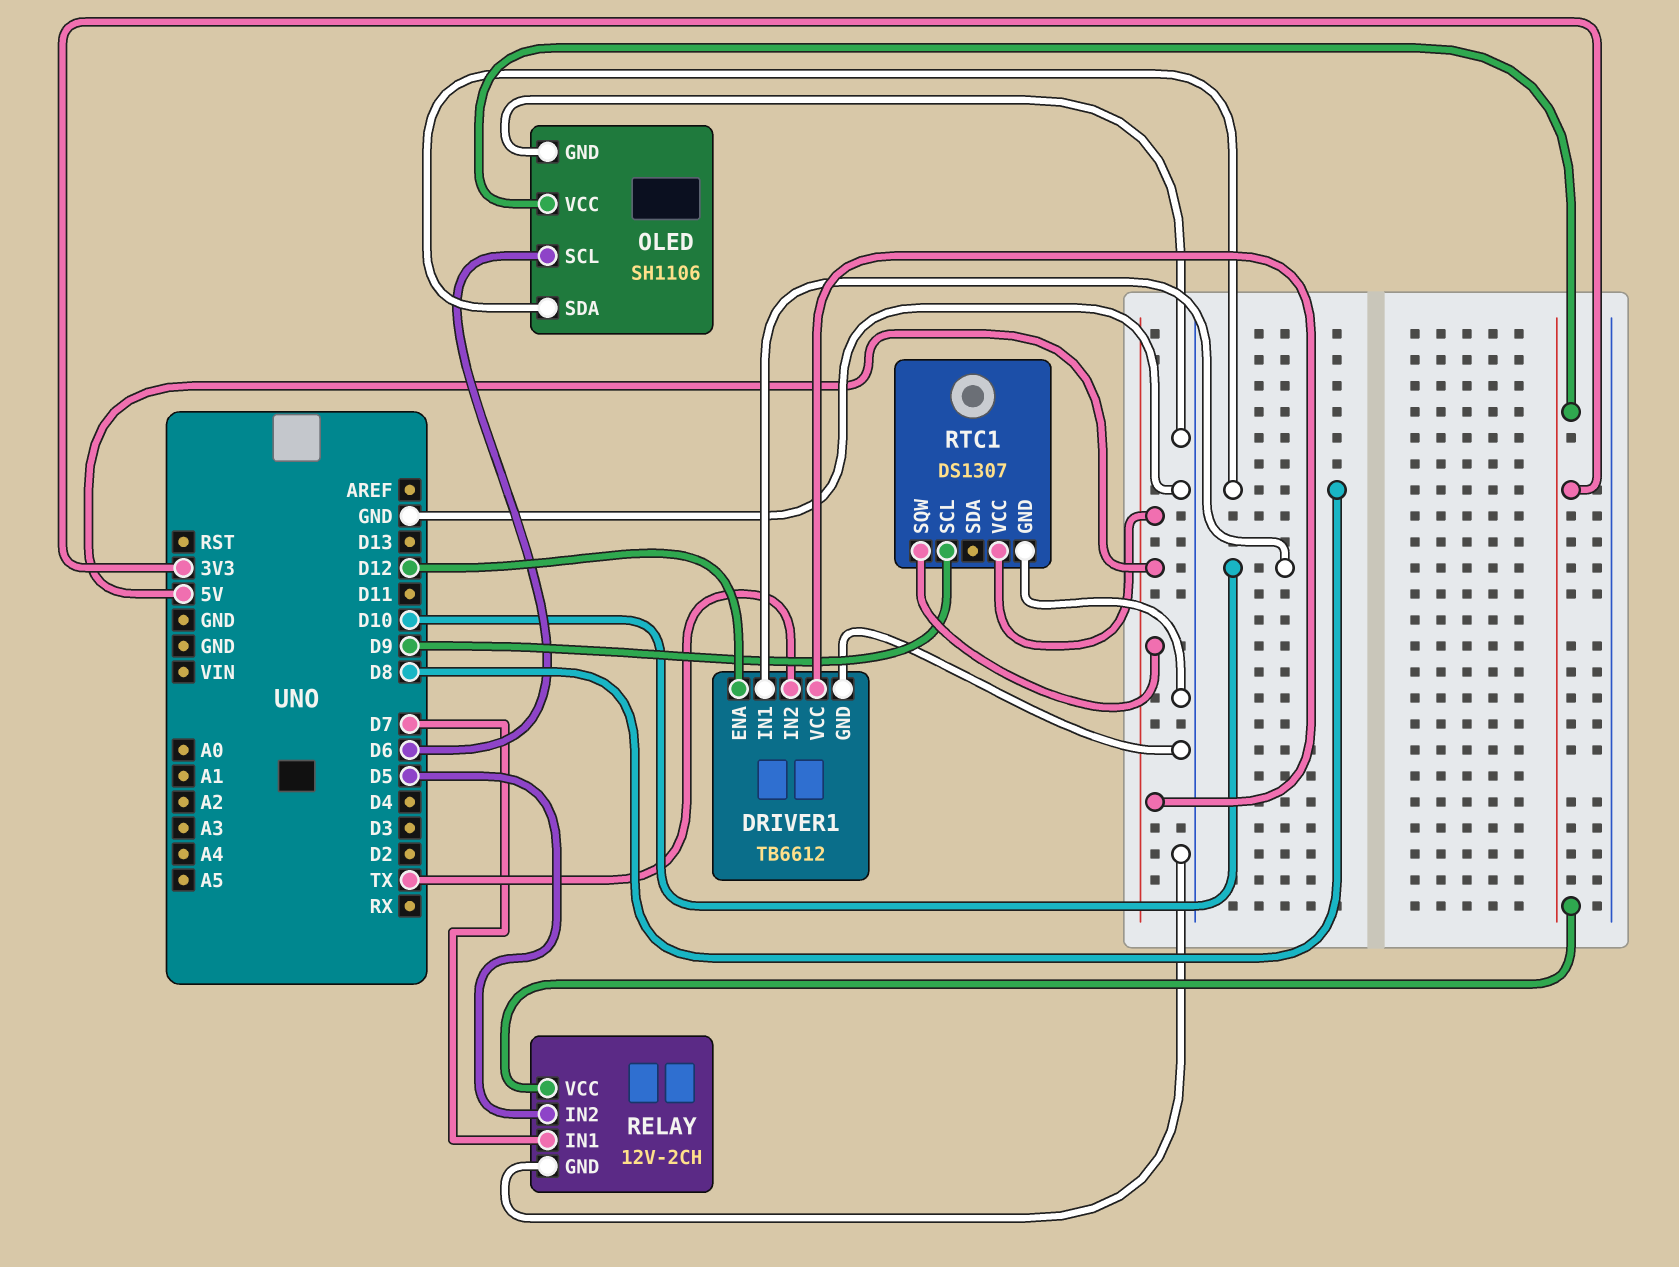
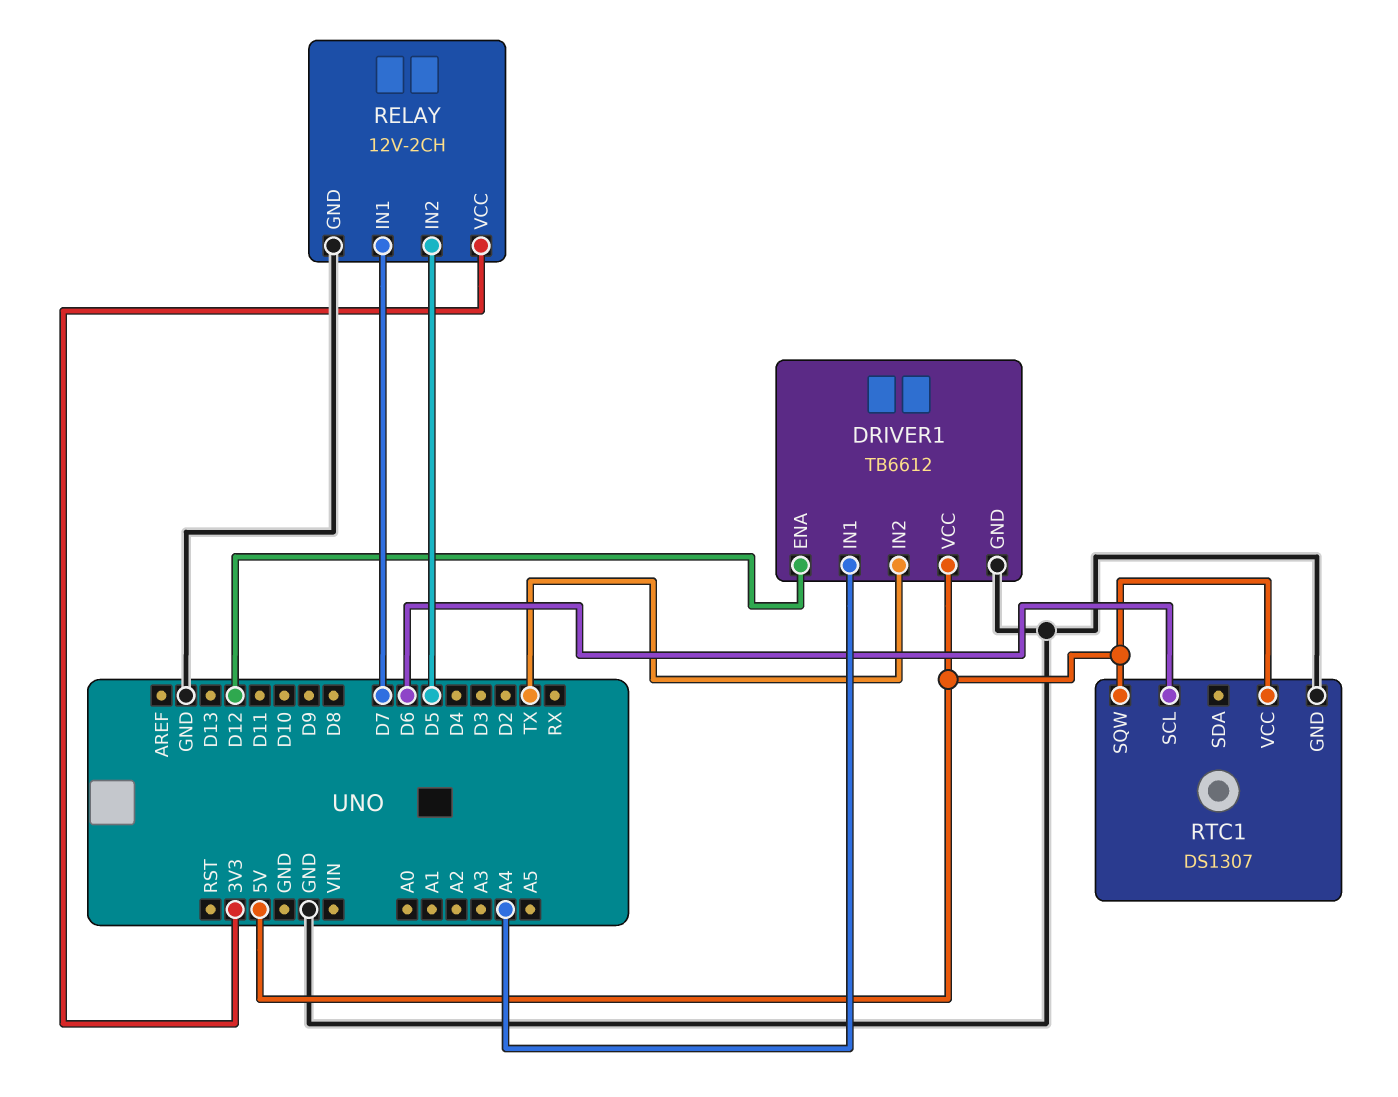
DRIVER1 pin IN1: D10 -> A4
OLED: SH1106 -> none
OLED pin GND: GND -> none
OLED pin SCL: D6 -> none
OLED pin SDA: D8 -> none
OLED pin VCC: 3V3 -> none
RTC1 pin SCL: D9 -> D6

